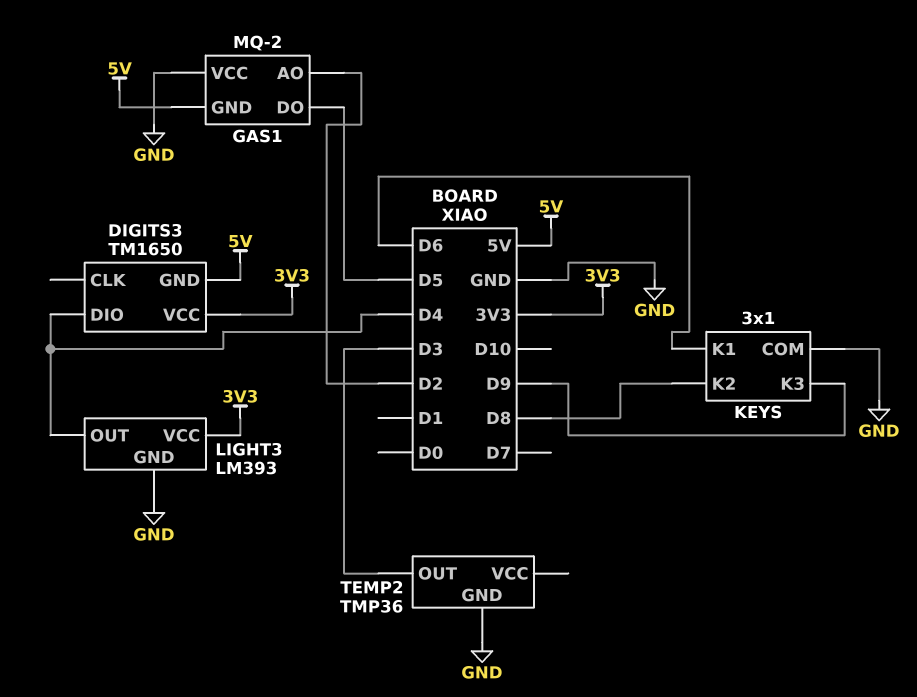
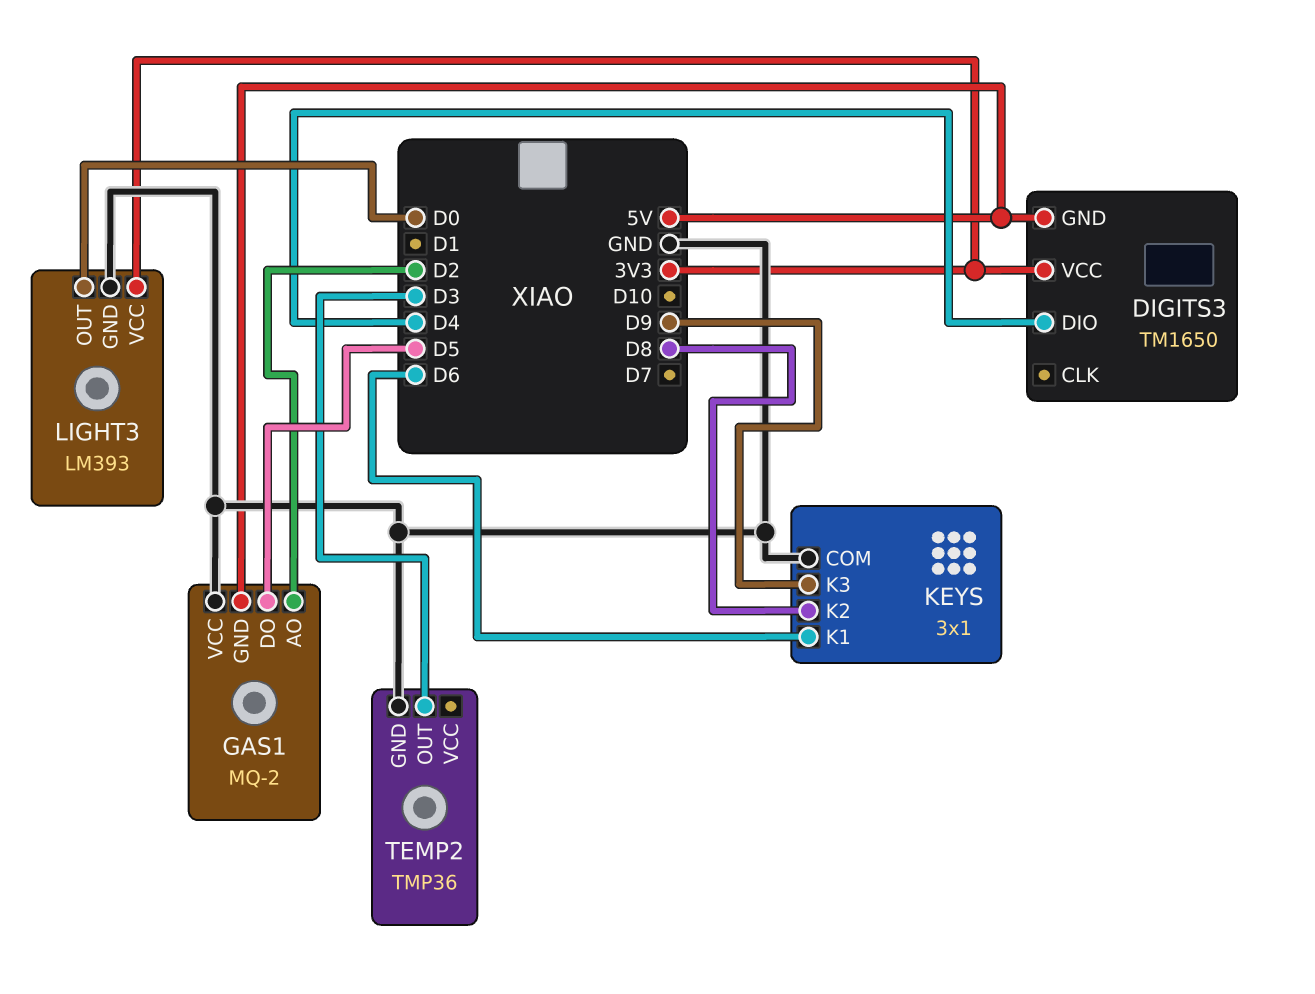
LIGHT3 pin OUT: D4 -> D0

